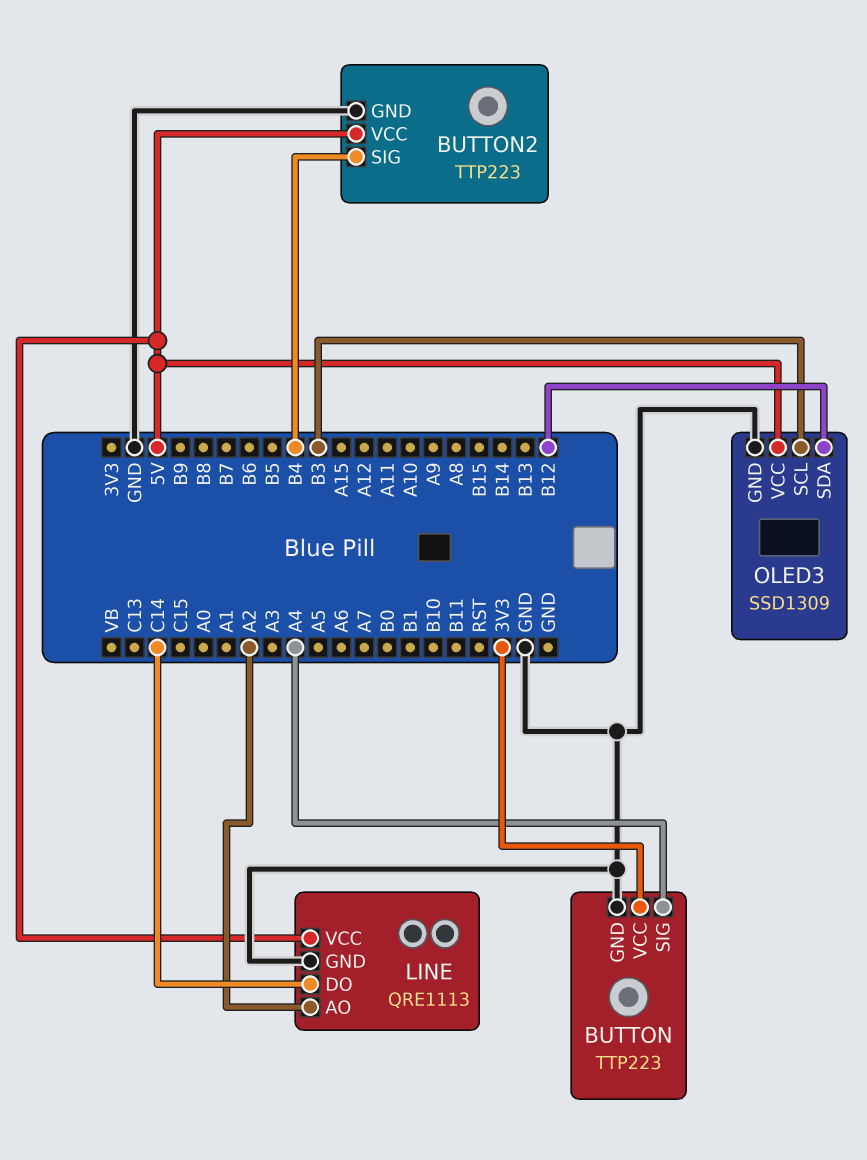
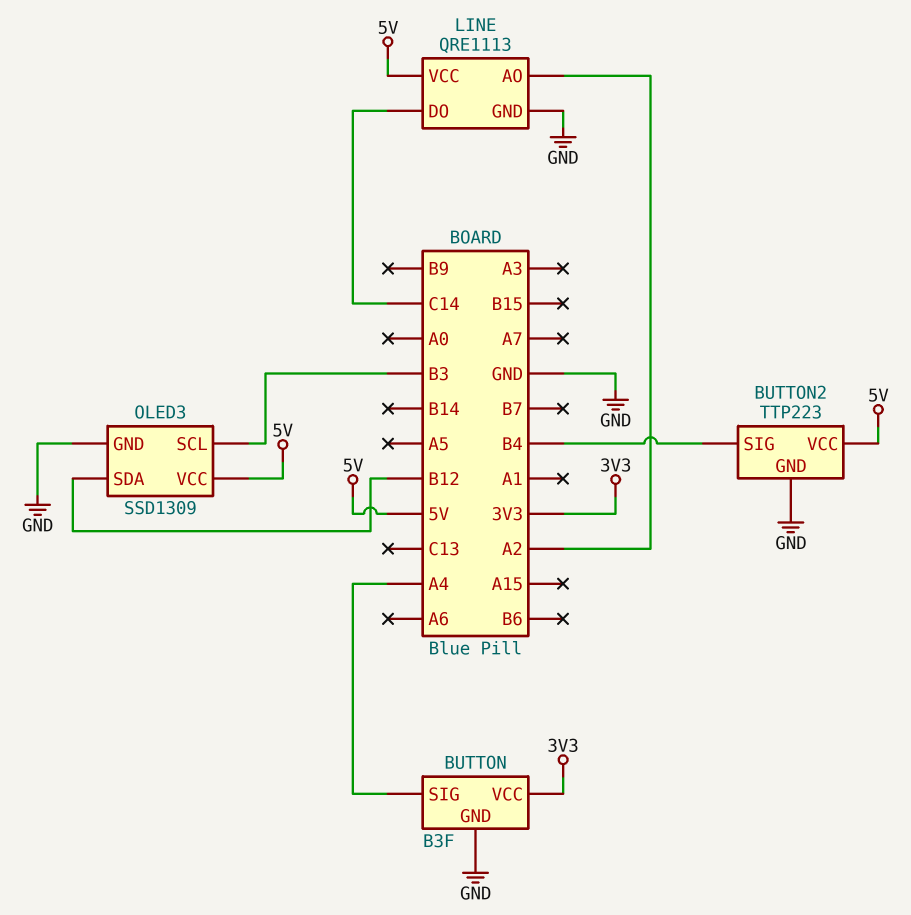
BUTTON: TTP223 -> B3F

